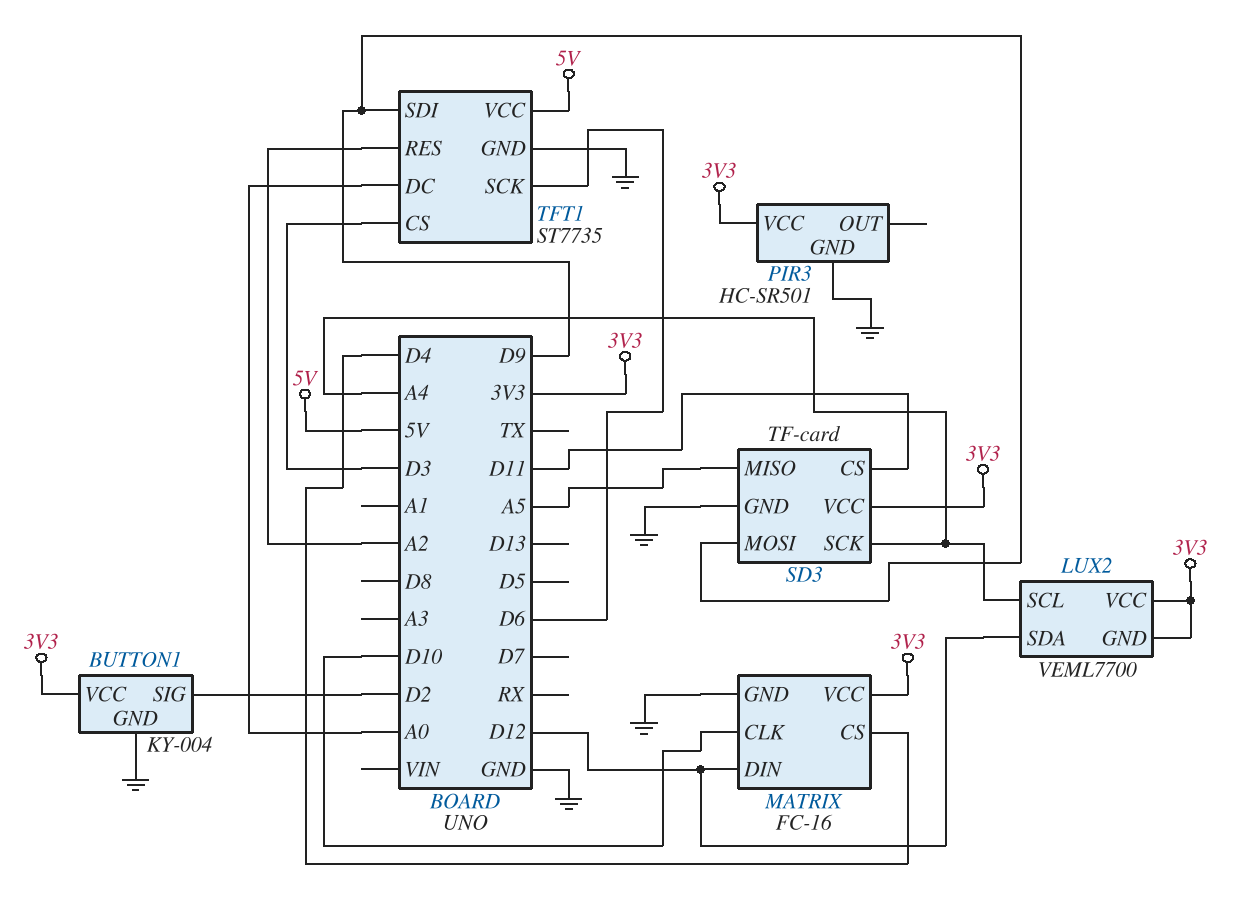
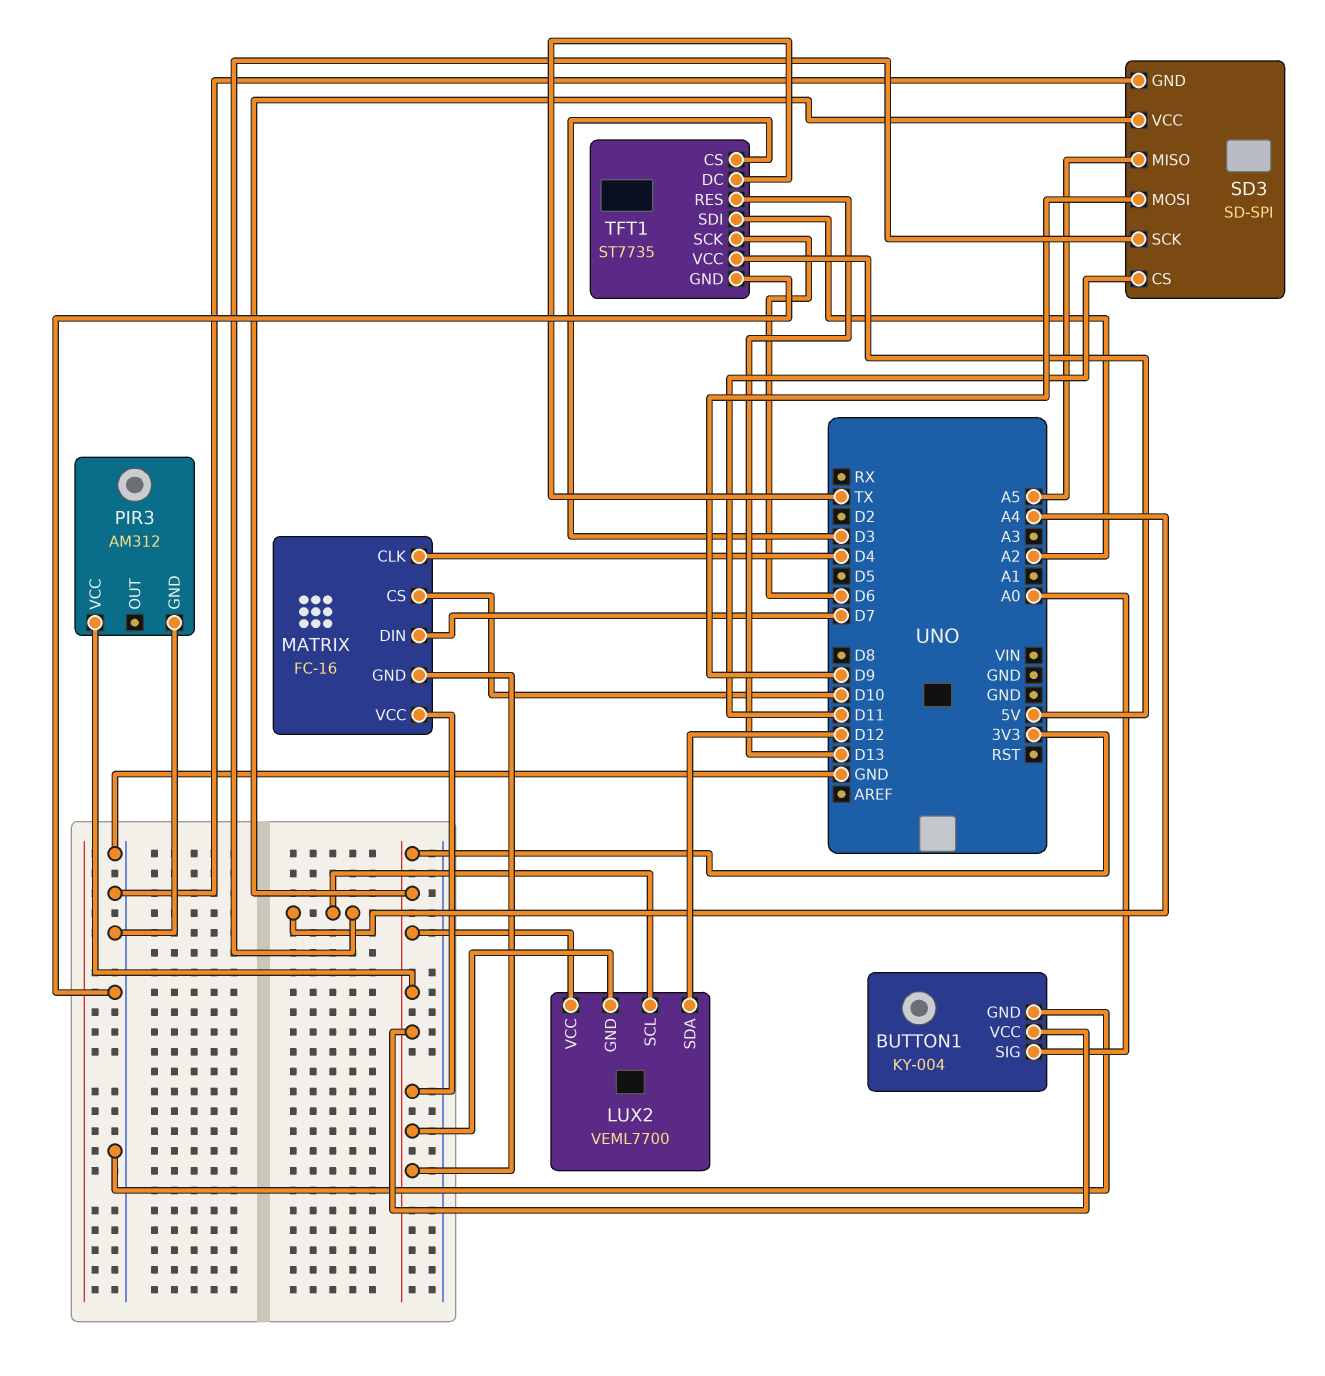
BUTTON1 pin SIG: D2 -> A0
MATRIX pin CLK: D10 -> D4
MATRIX pin CS: D4 -> D10
MATRIX pin DIN: D12 -> D7
MATRIX pin GND: GND -> 3V3
PIR3: HC-SR501 -> AM312
SD3: TF-card -> SD-SPI
TFT1 pin DC: A0 -> TX
TFT1 pin RES: A2 -> D13
TFT1 pin SDI: D9 -> A2

